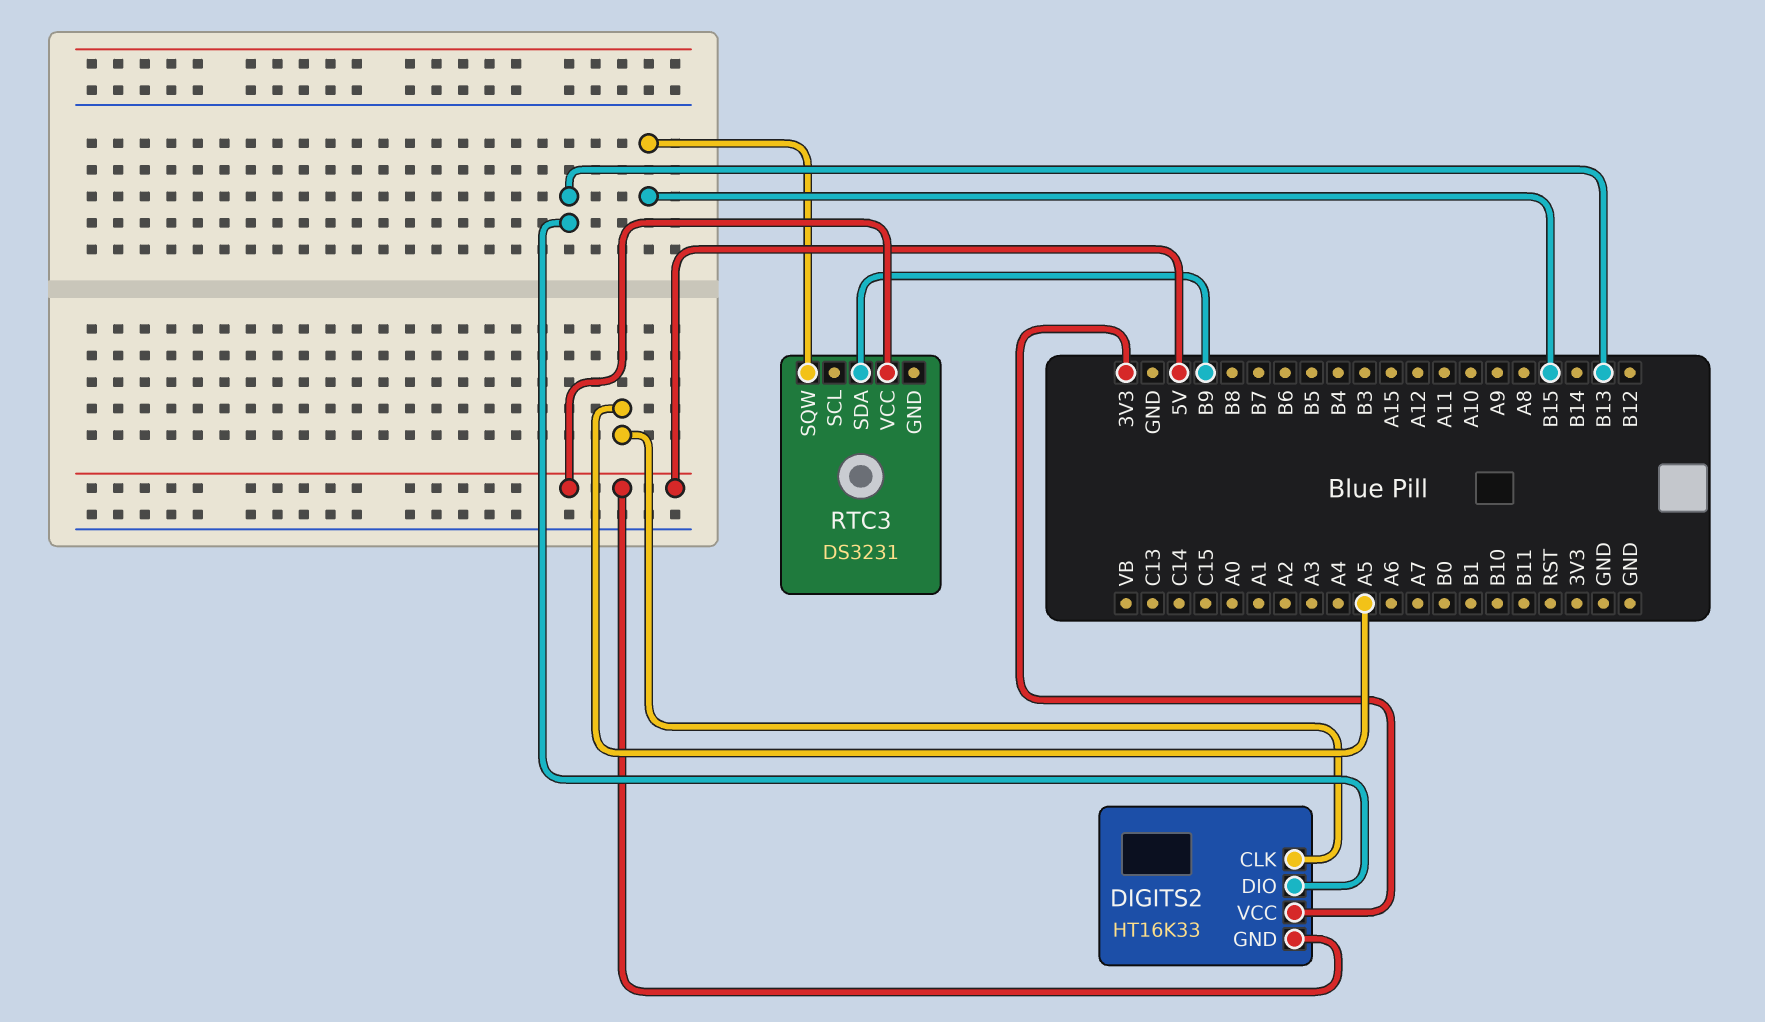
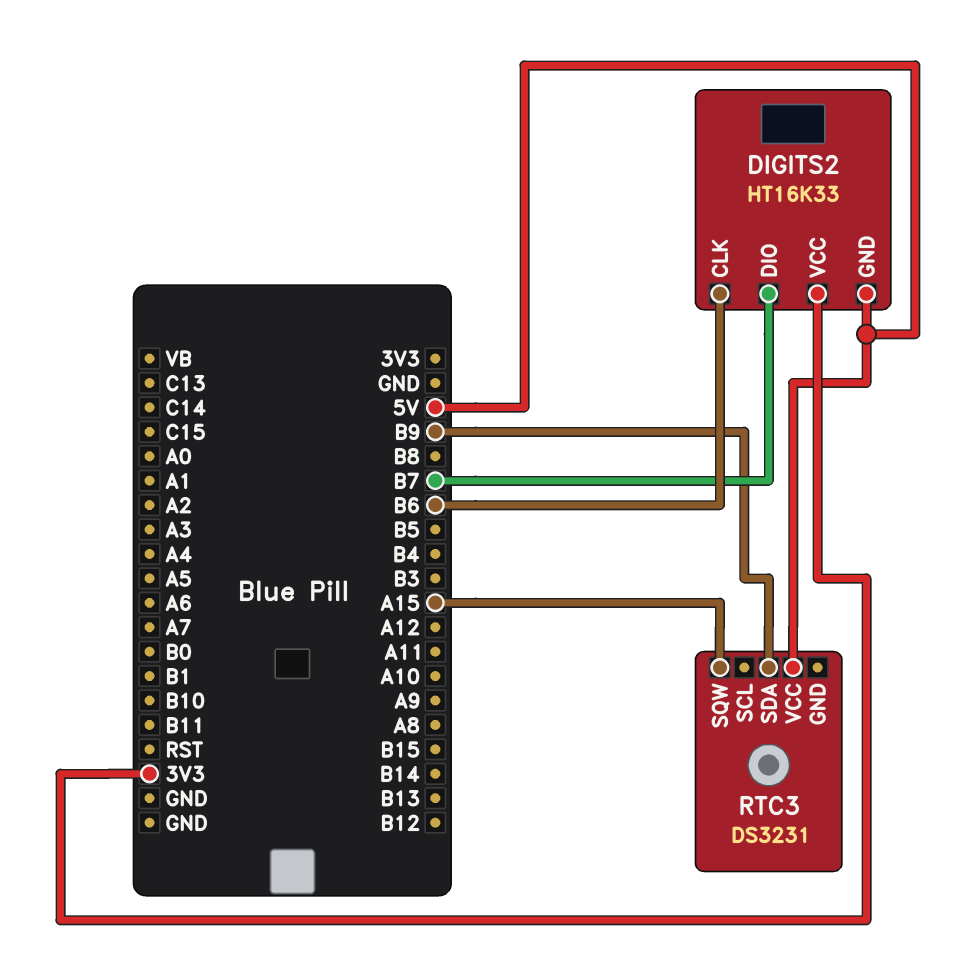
DIGITS2 pin CLK: A5 -> B6
DIGITS2 pin DIO: B13 -> B7
RTC3 pin SQW: B15 -> A15

